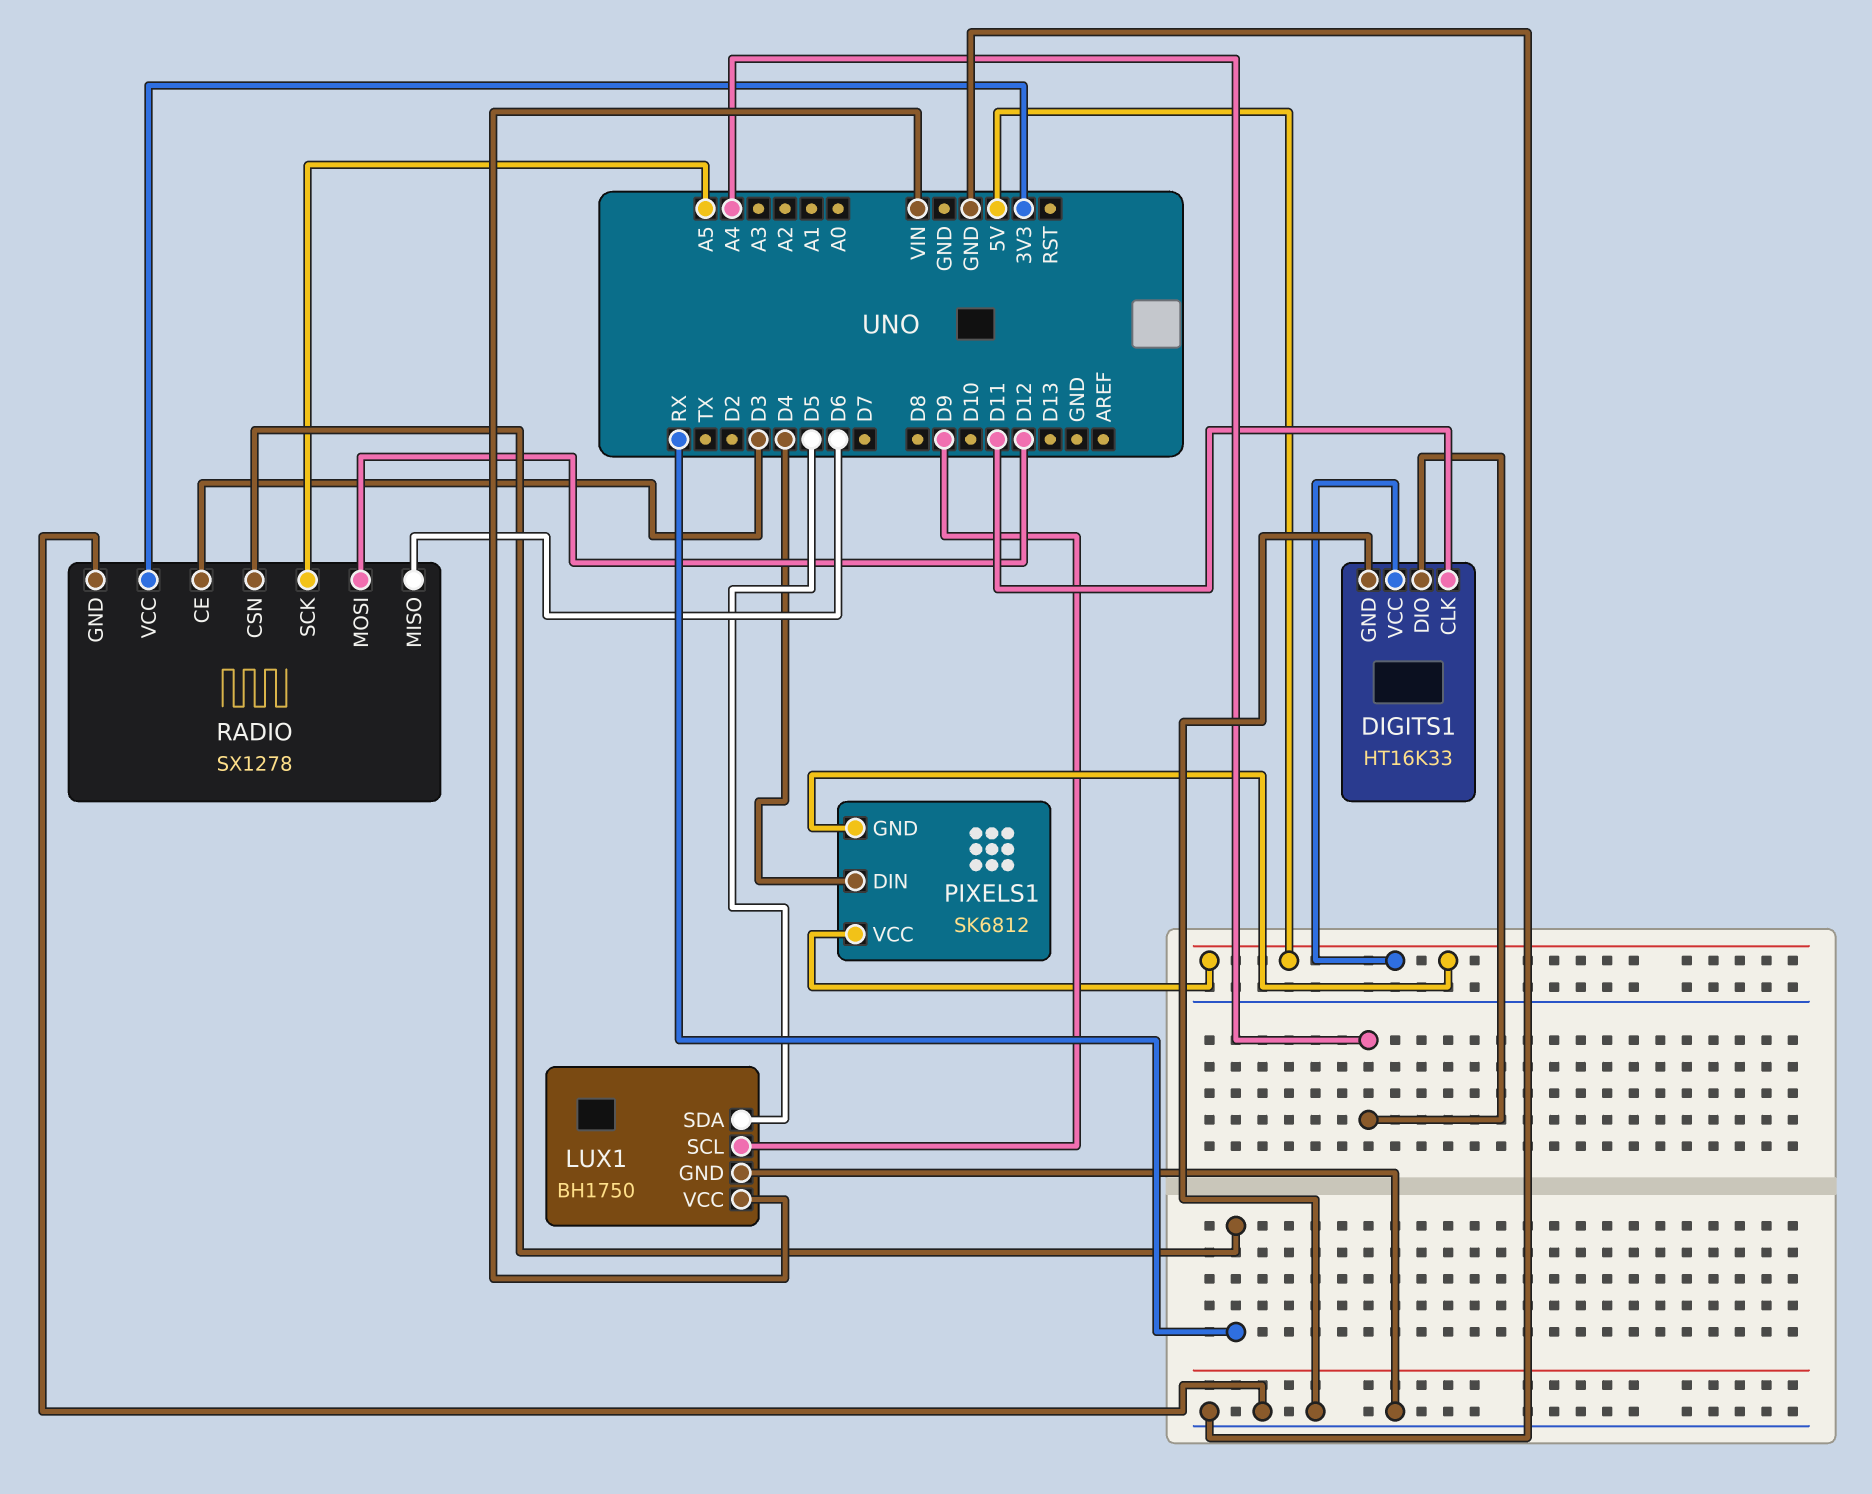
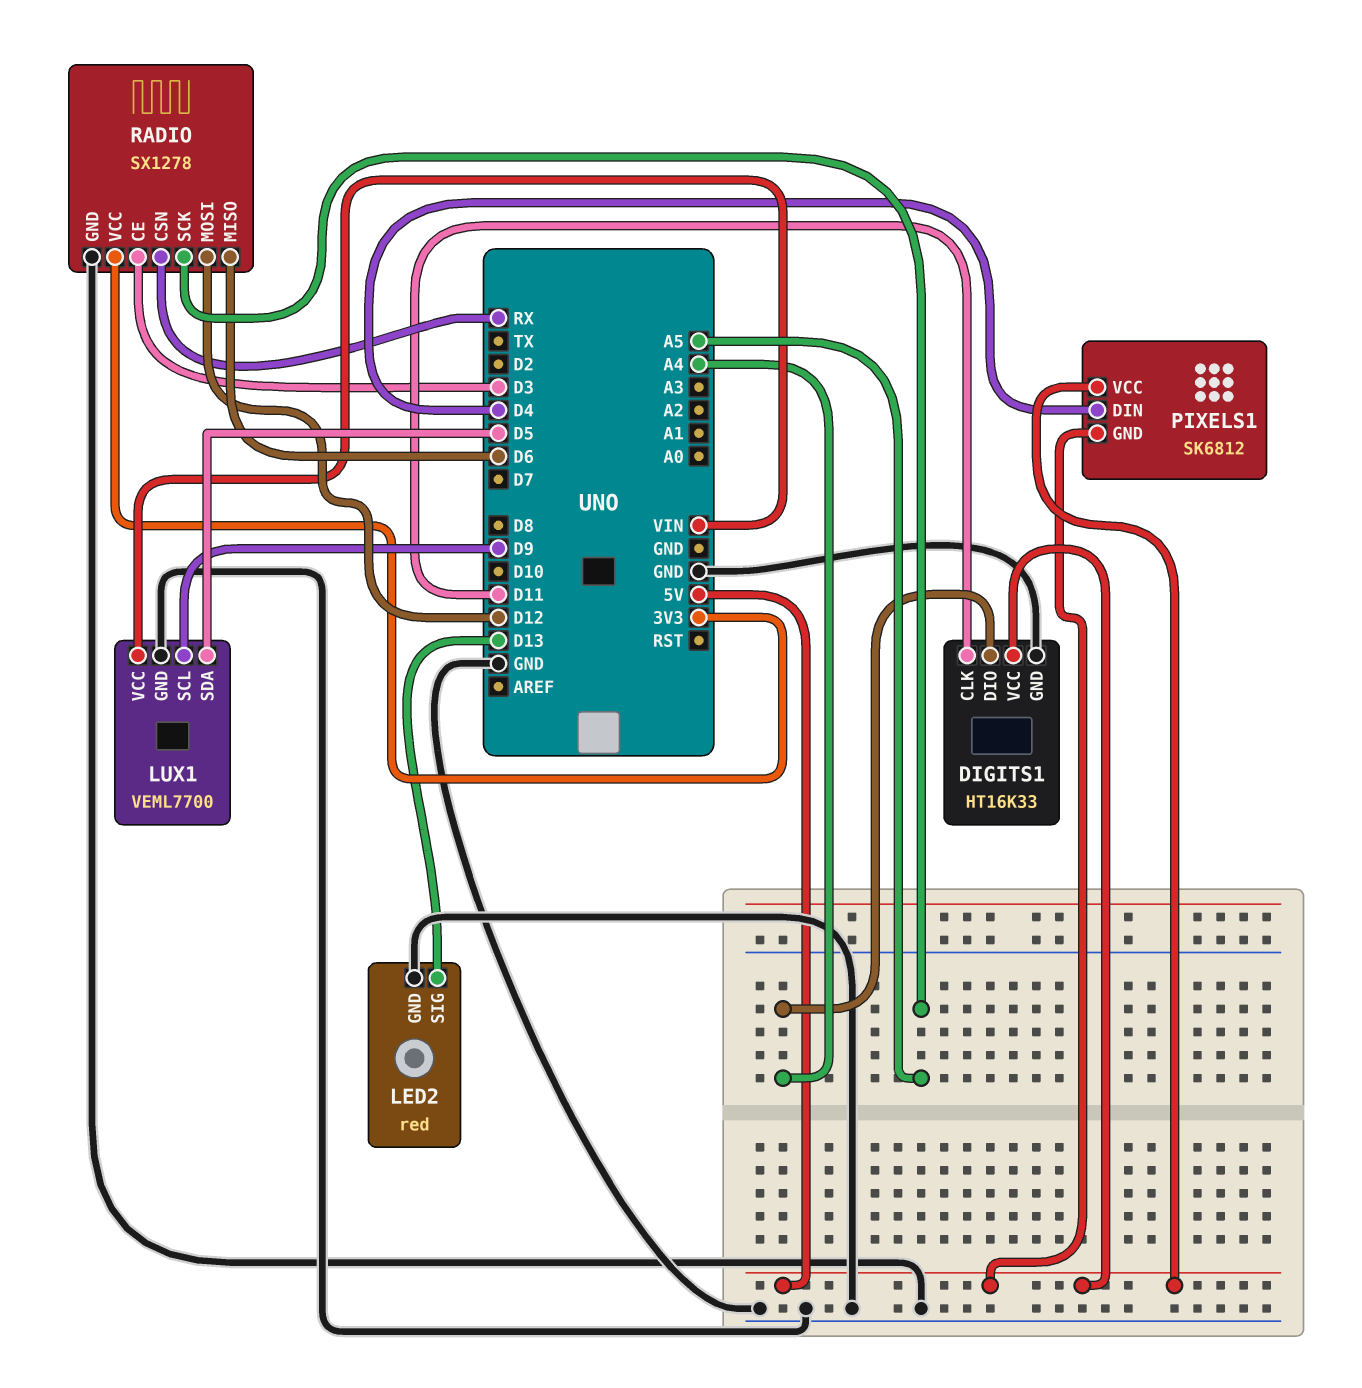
LED2: none -> red
LED2 pin GND: none -> GND
LED2 pin SIG: none -> D13
LUX1: BH1750 -> VEML7700

